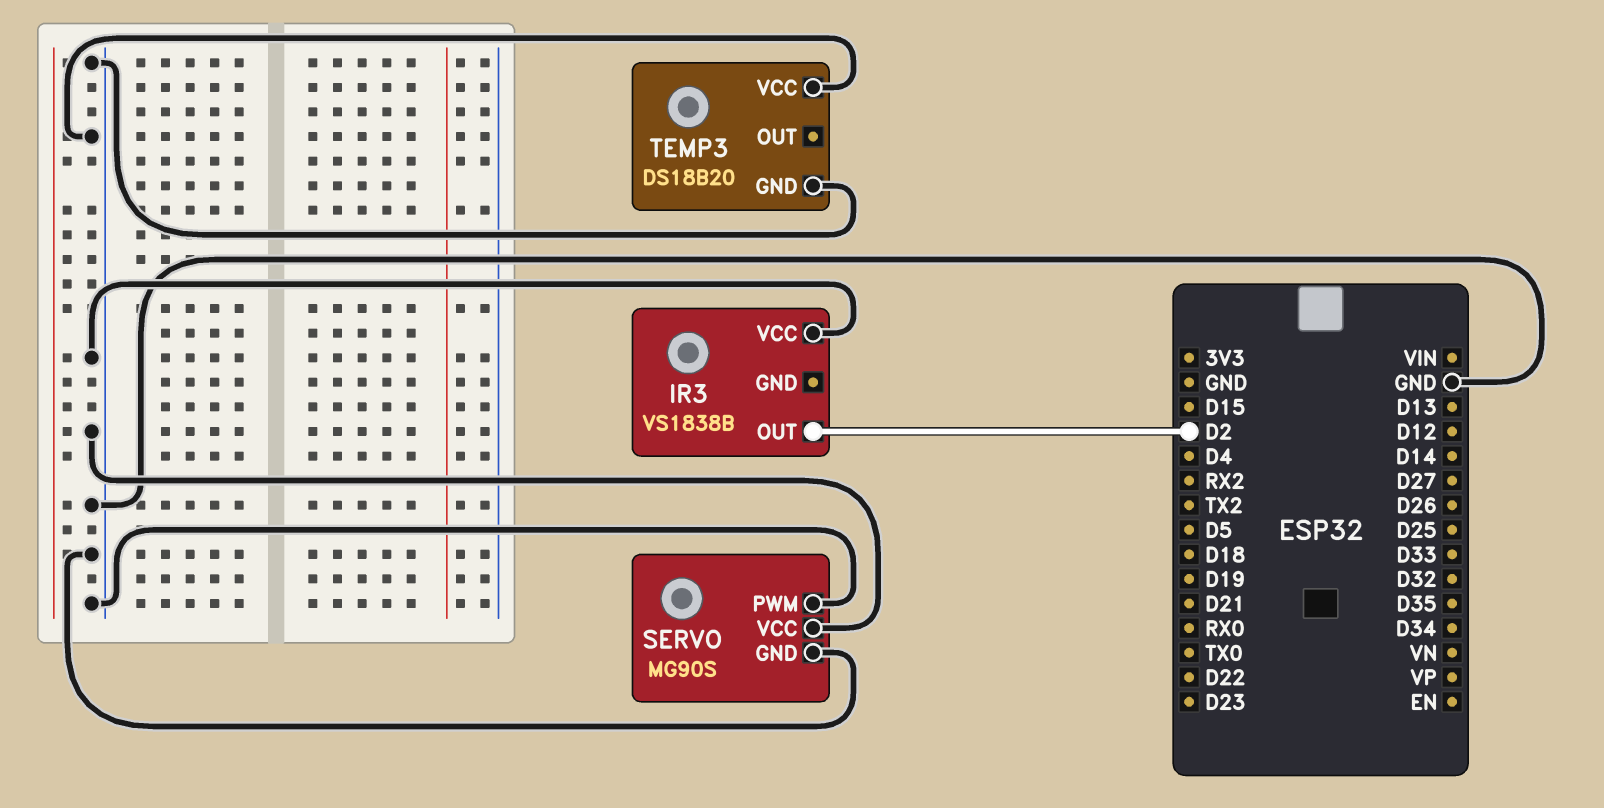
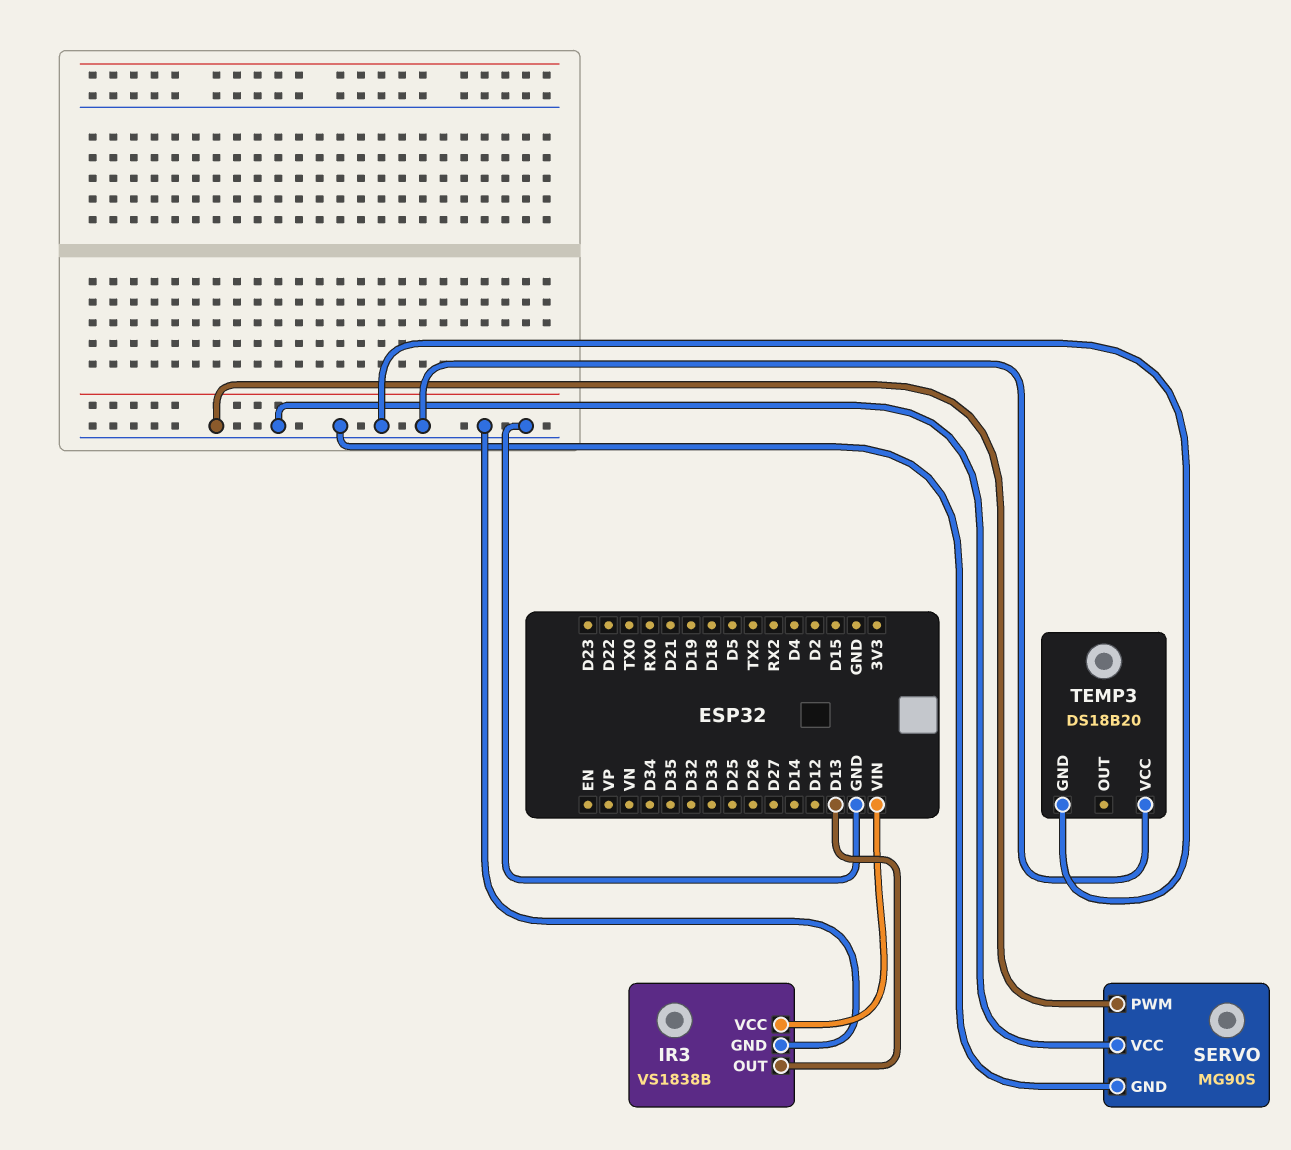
IR3 pin GND: none -> GND
IR3 pin OUT: D2 -> D13
IR3 pin VCC: GND -> VIN

